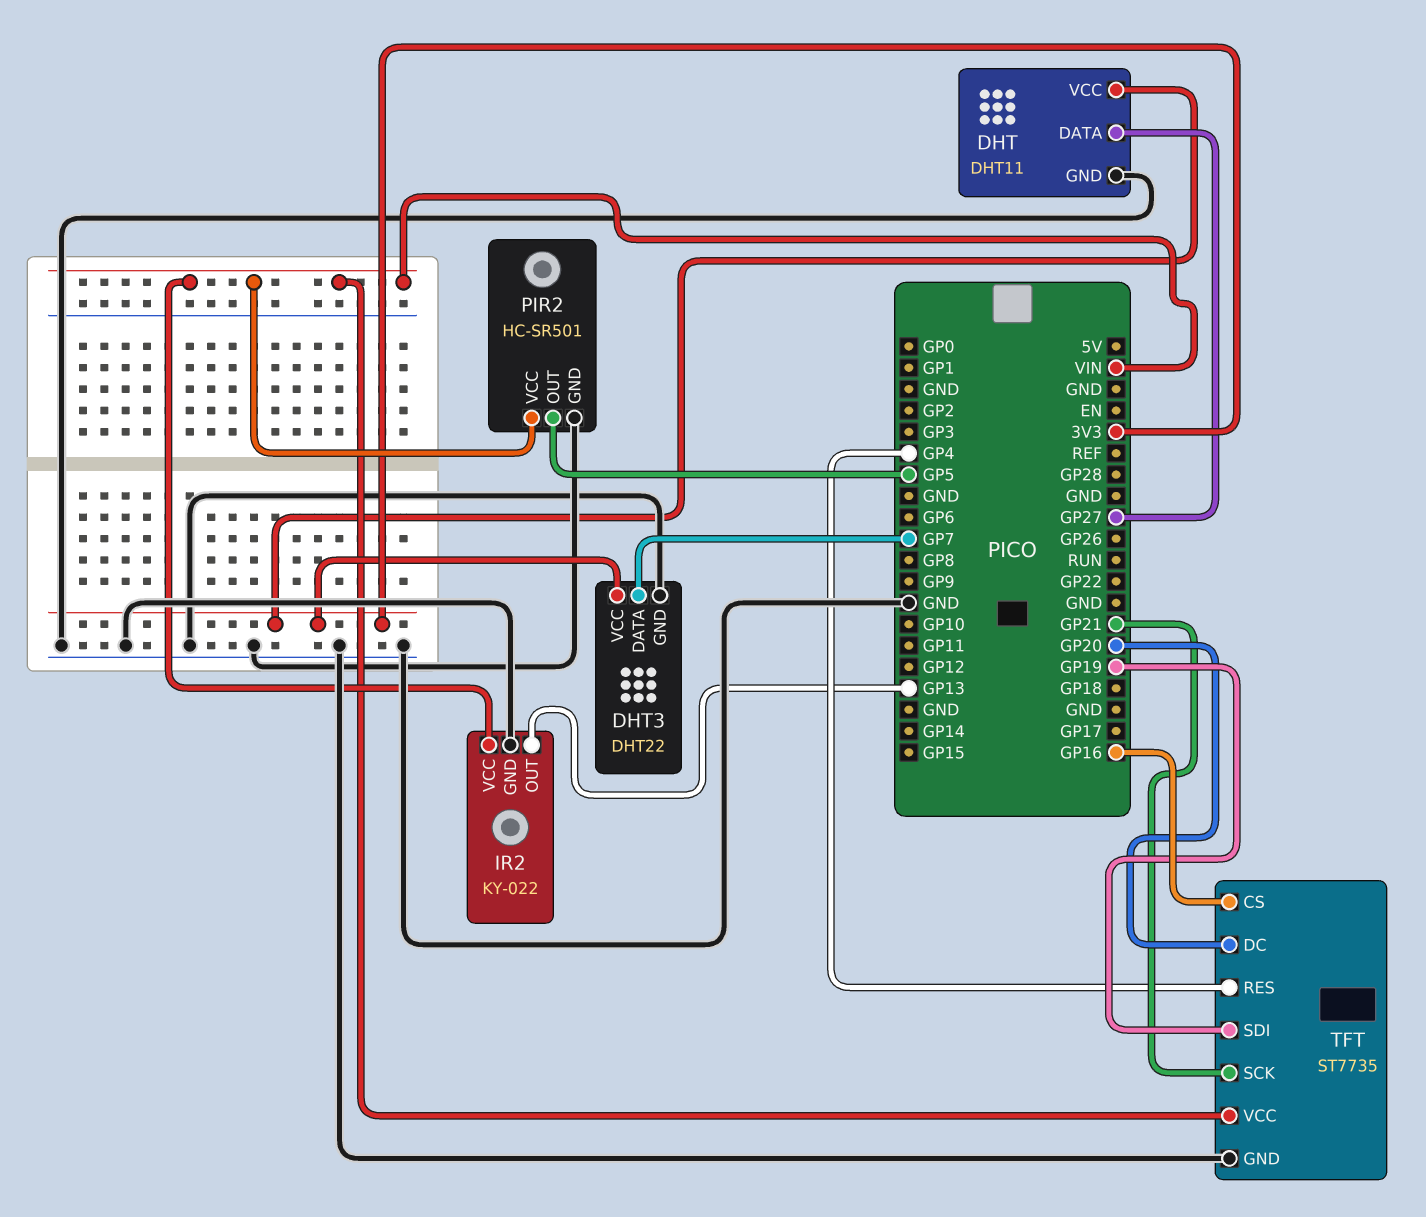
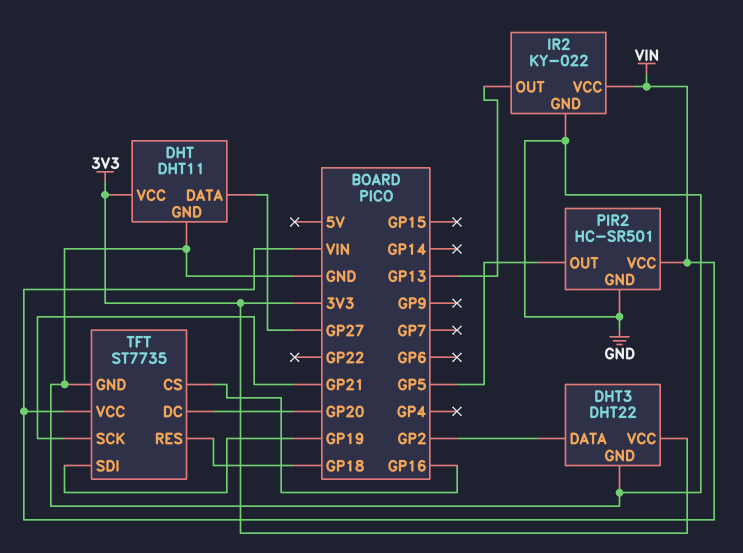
DHT3 pin DATA: GP7 -> GP2
TFT pin RES: GP4 -> GP18

